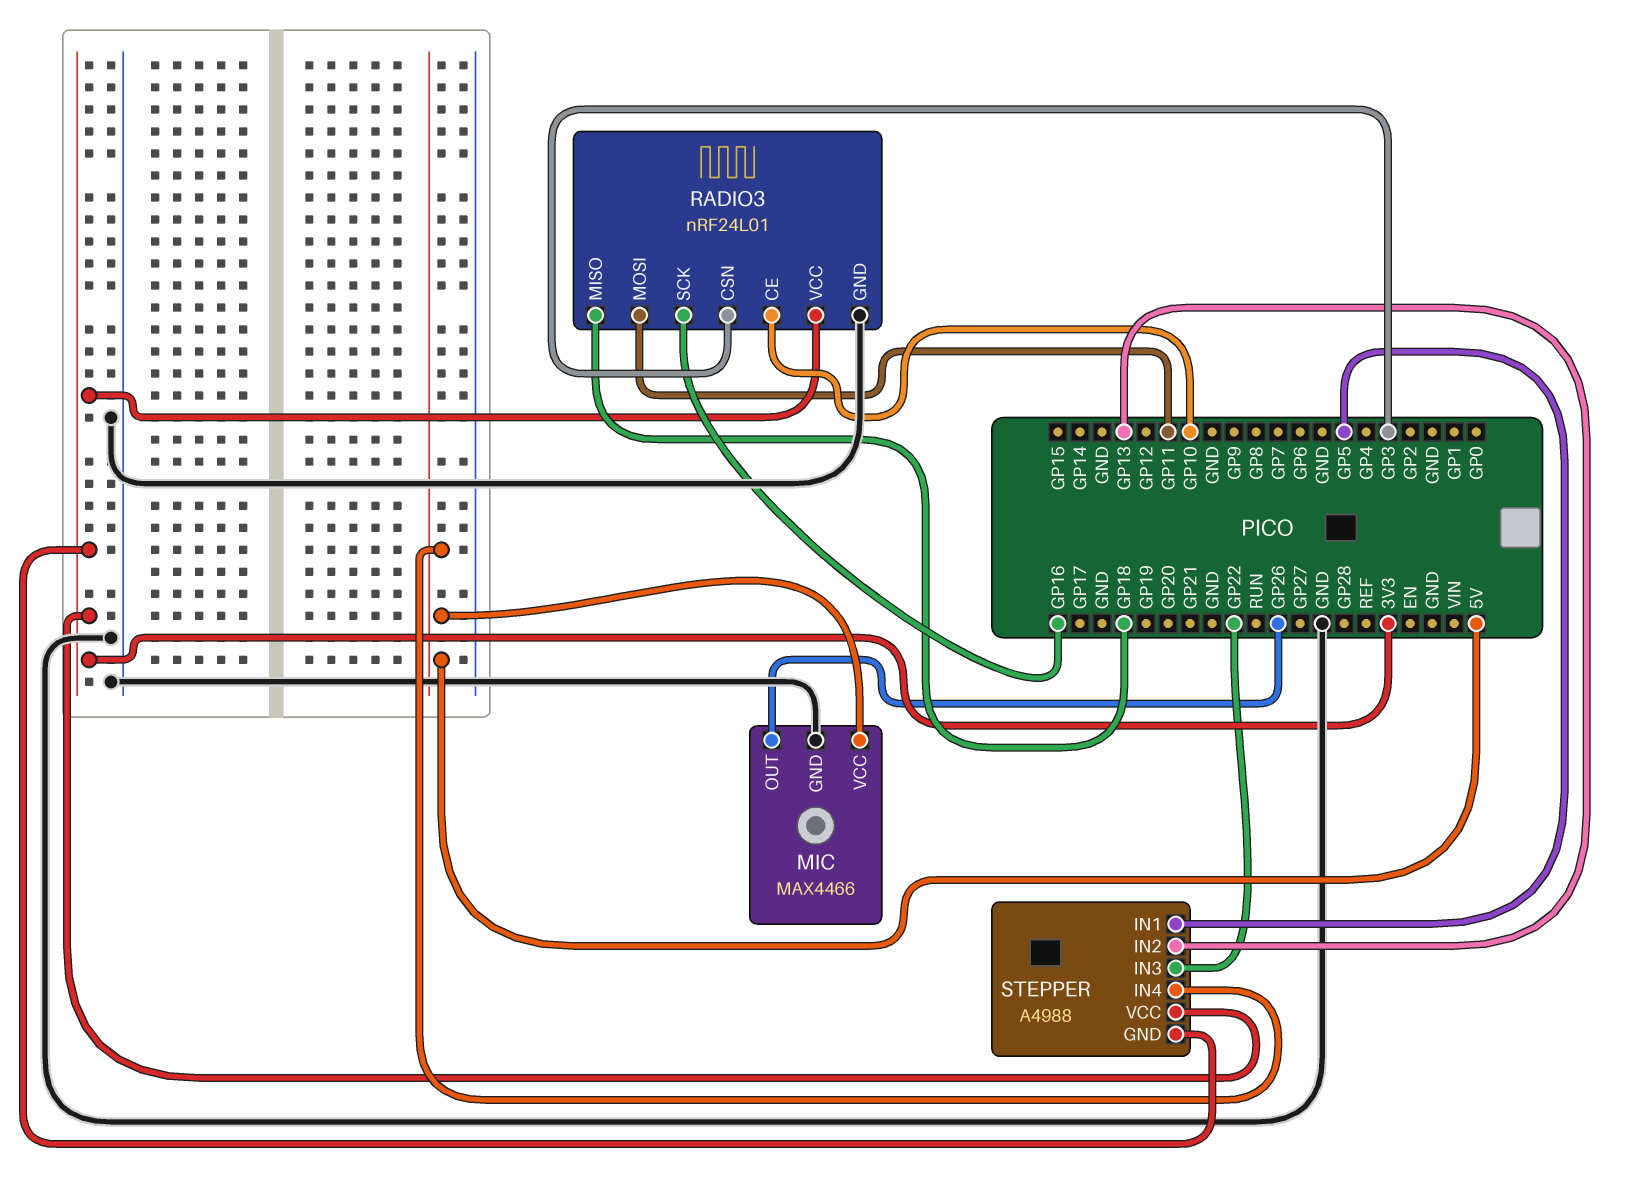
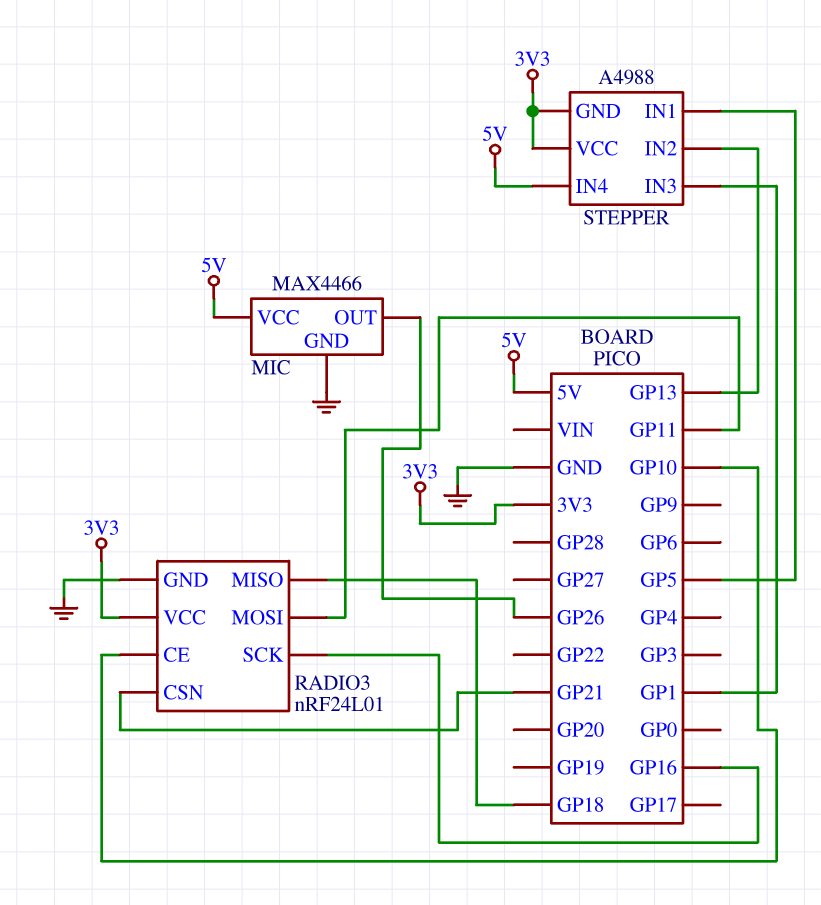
RADIO3 pin CSN: GP3 -> GP21
STEPPER pin IN3: GP22 -> GP1

